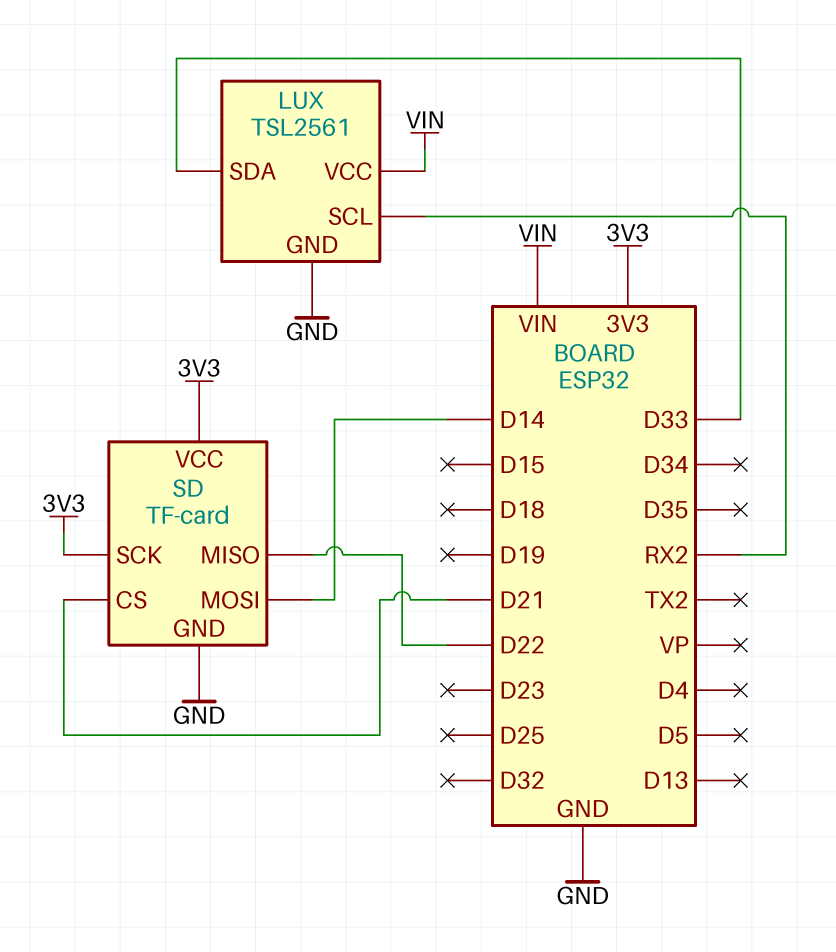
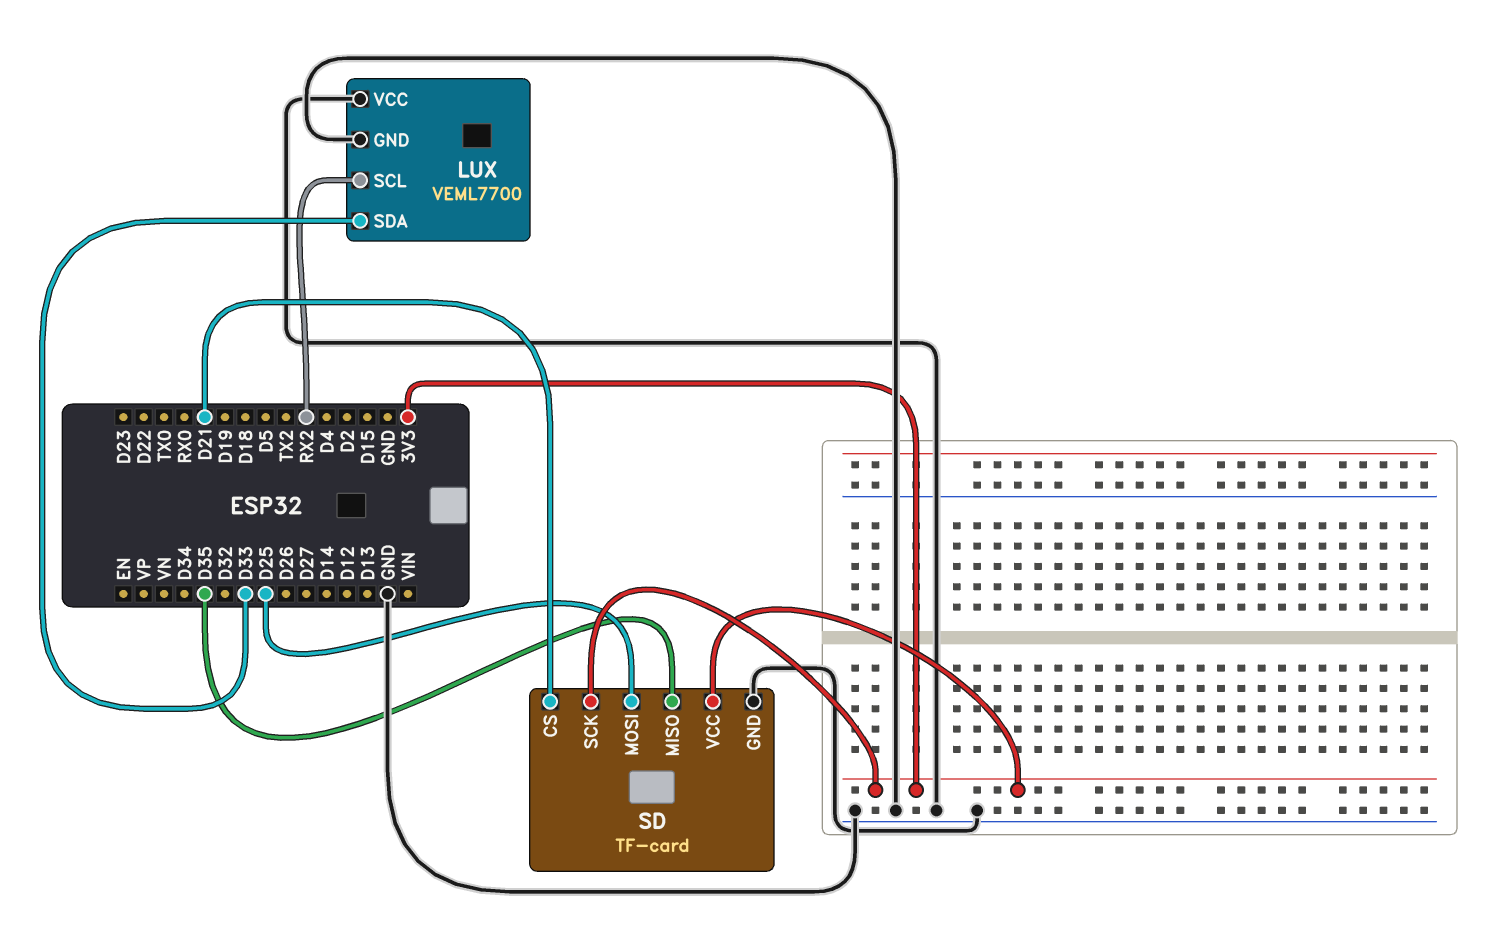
LUX: TSL2561 -> VEML7700
LUX pin VCC: VIN -> GND
SD pin MISO: D22 -> D35
SD pin MOSI: D14 -> D25

